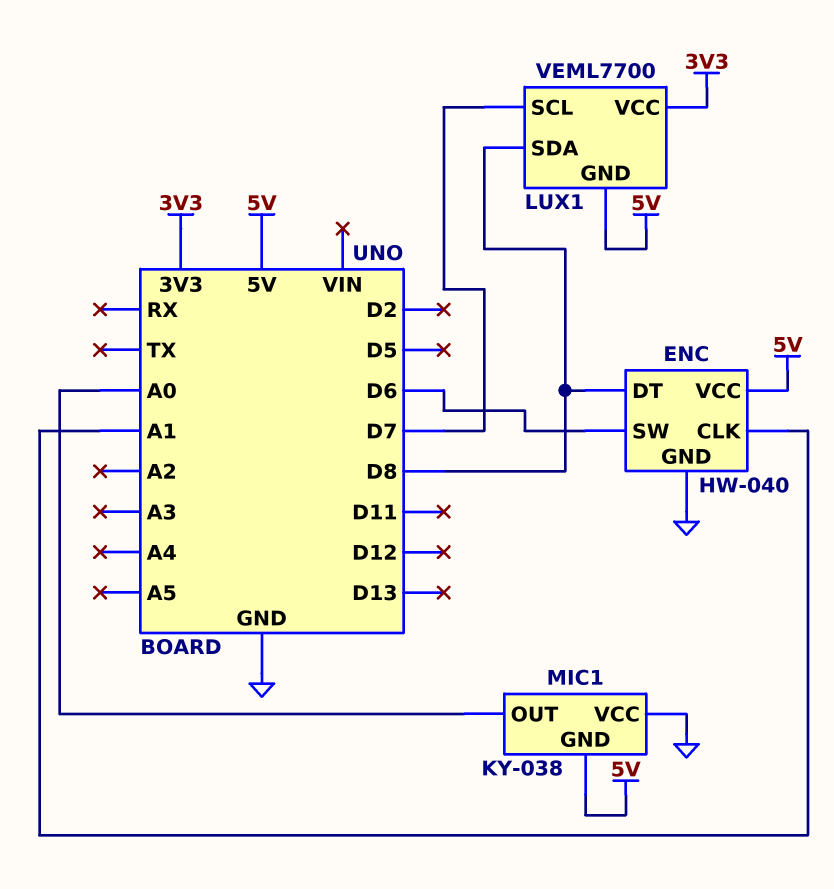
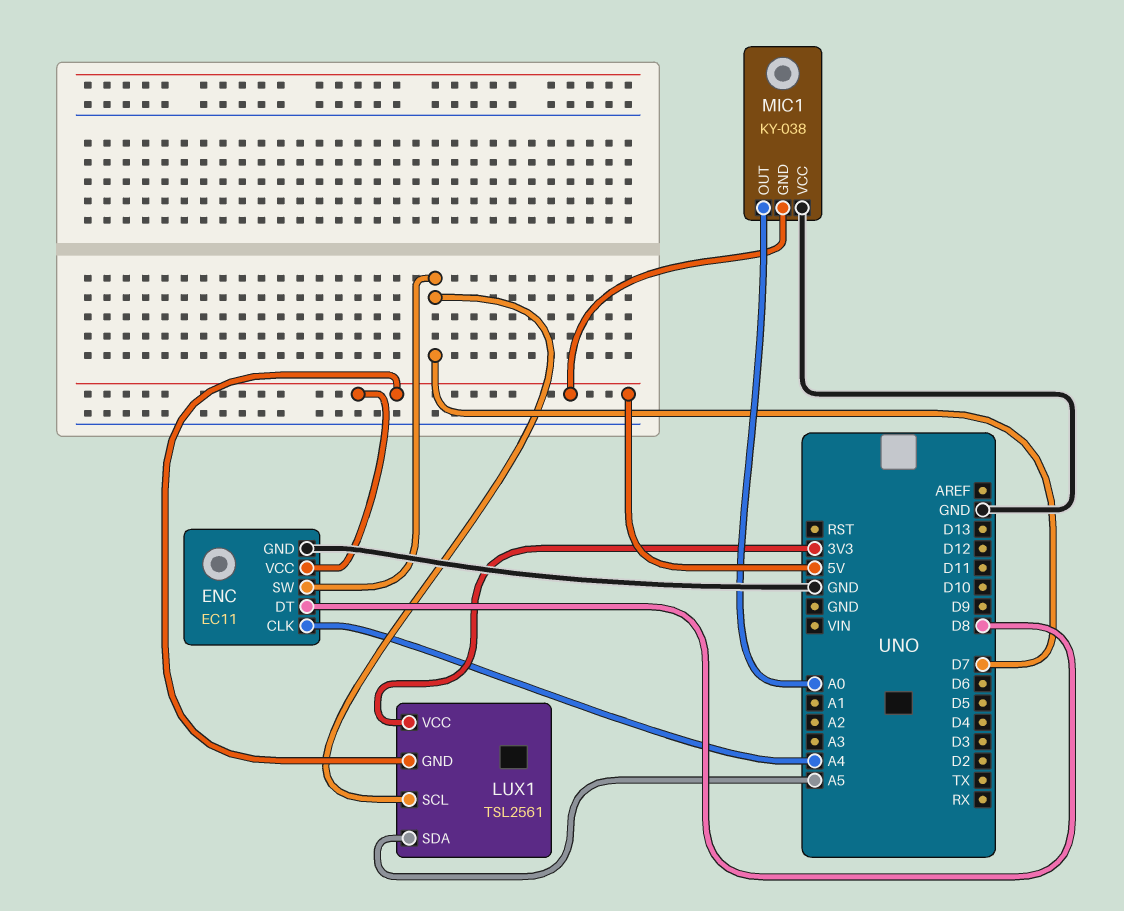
ENC: HW-040 -> EC11
ENC pin CLK: A1 -> A4
ENC pin SW: D6 -> D7
LUX1: VEML7700 -> TSL2561
LUX1 pin SDA: D8 -> A5

